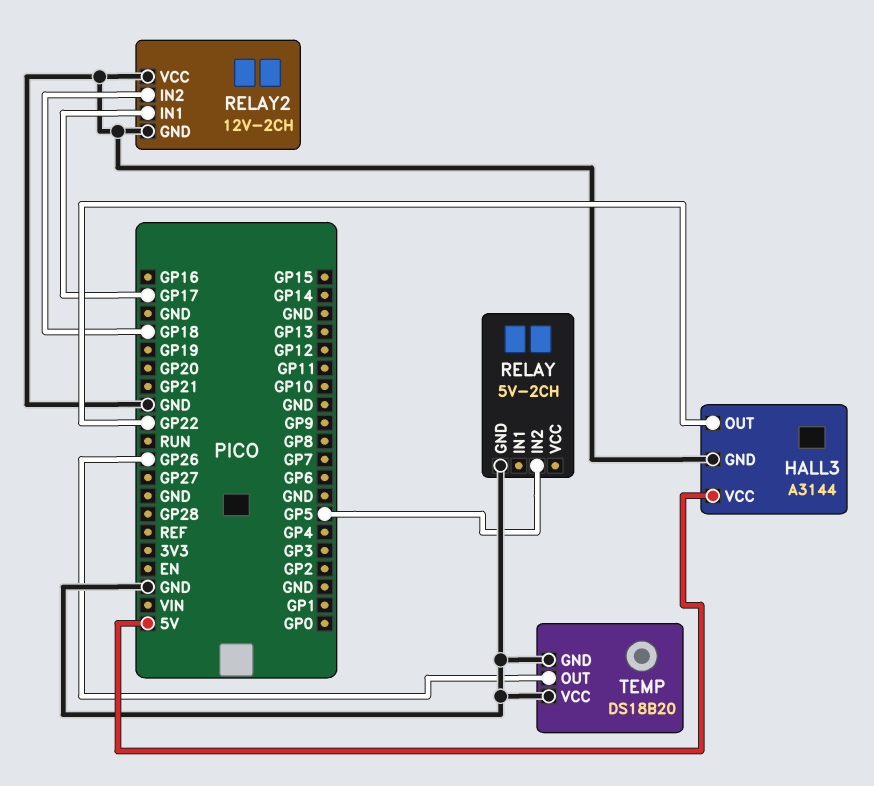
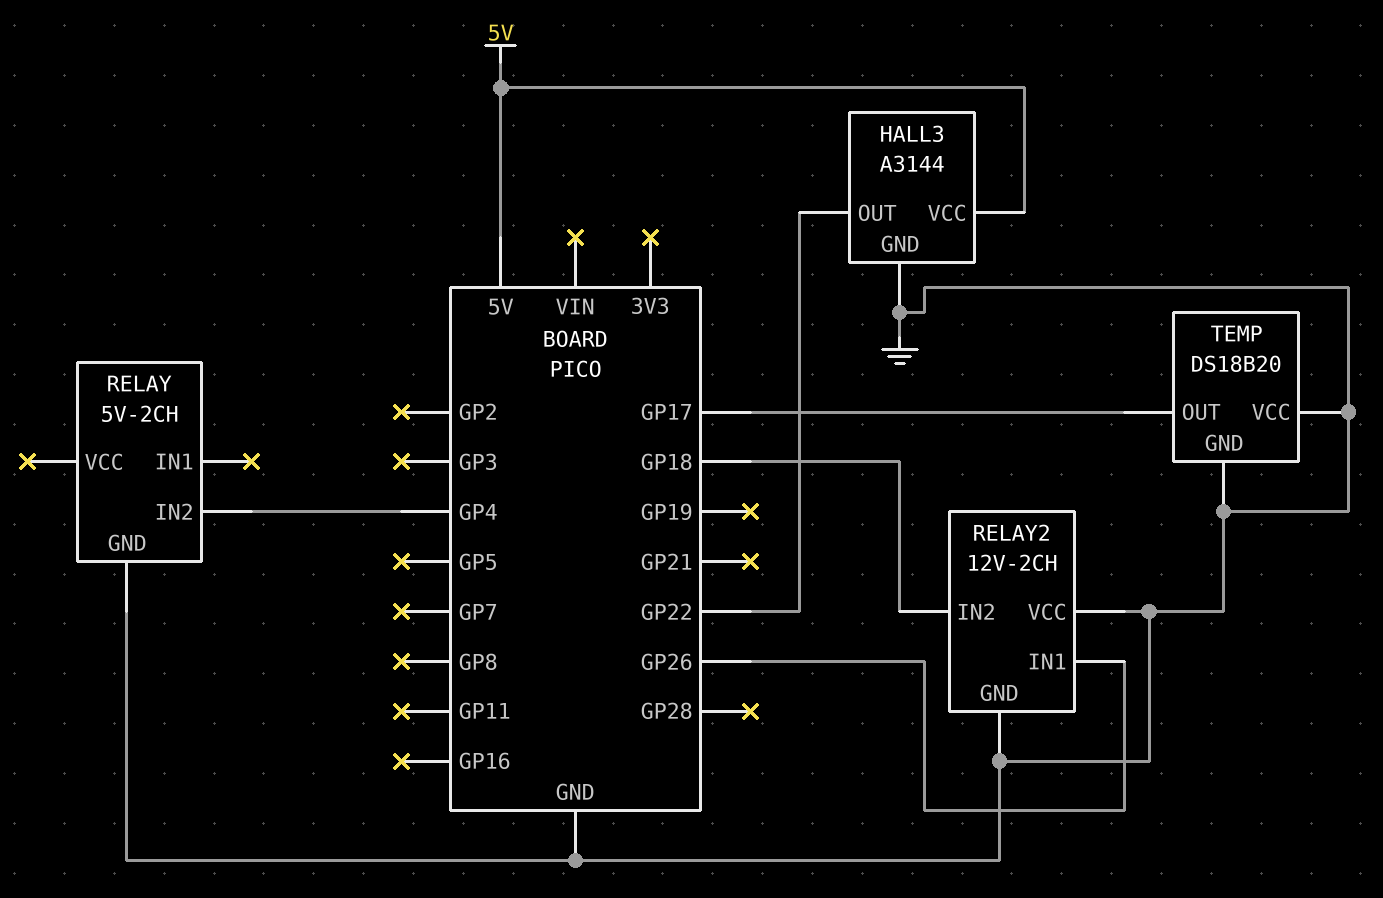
RELAY pin IN2: GP5 -> GP4
RELAY2 pin IN1: GP17 -> GP26
TEMP pin OUT: GP26 -> GP17

